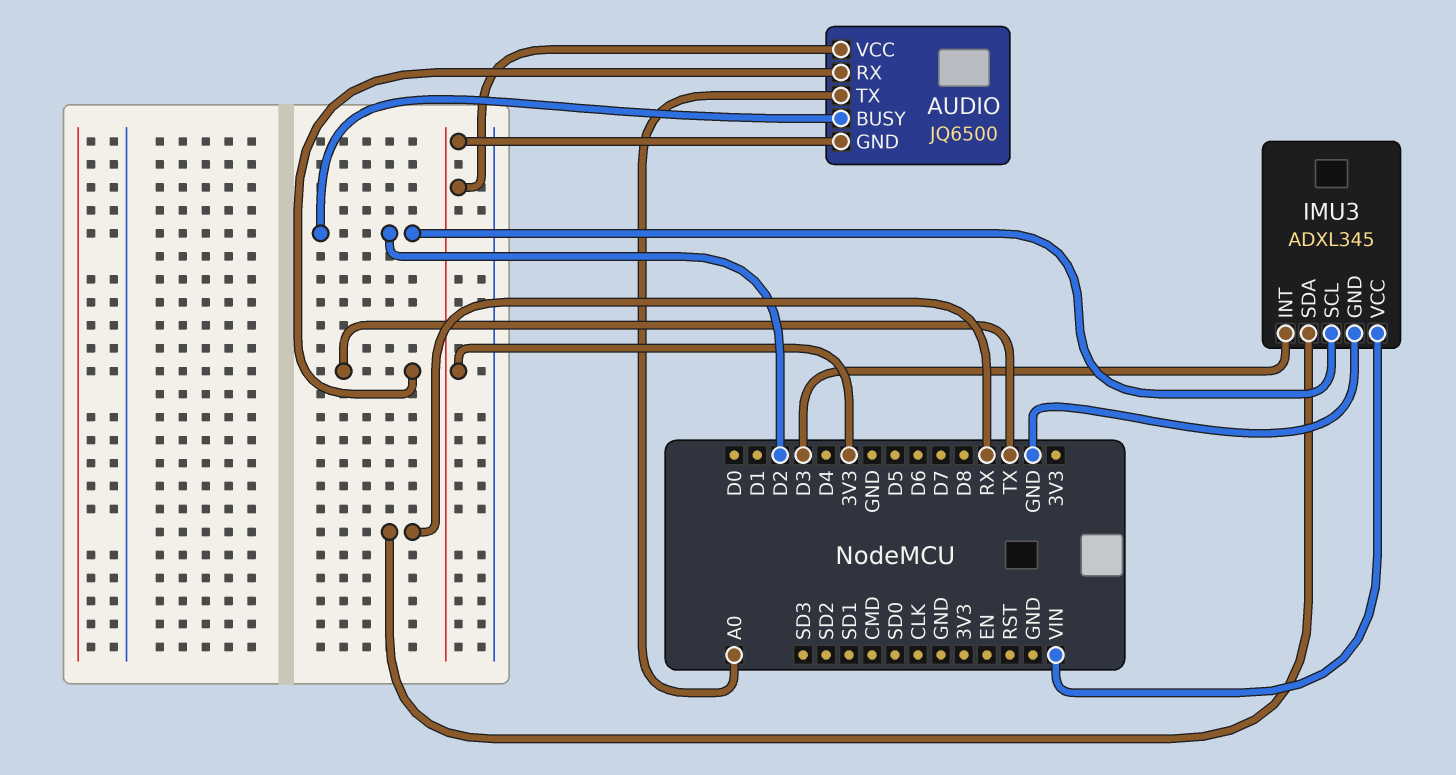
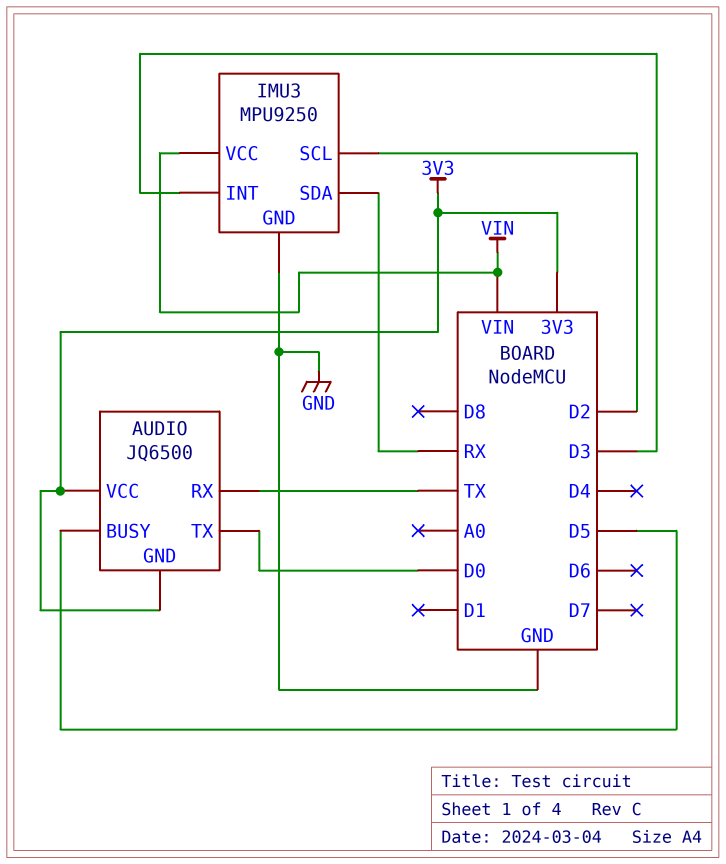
AUDIO pin BUSY: D2 -> D5
AUDIO pin TX: A0 -> D0
IMU3: ADXL345 -> MPU9250

